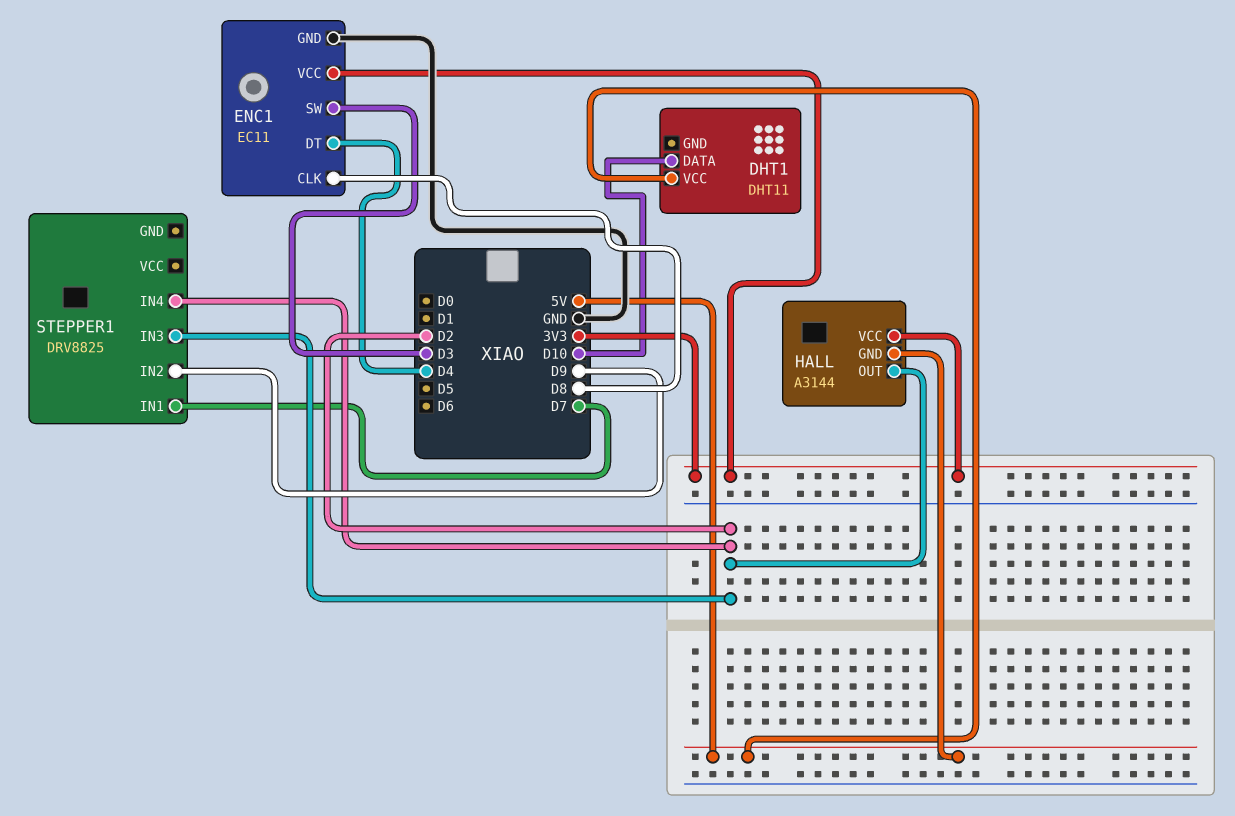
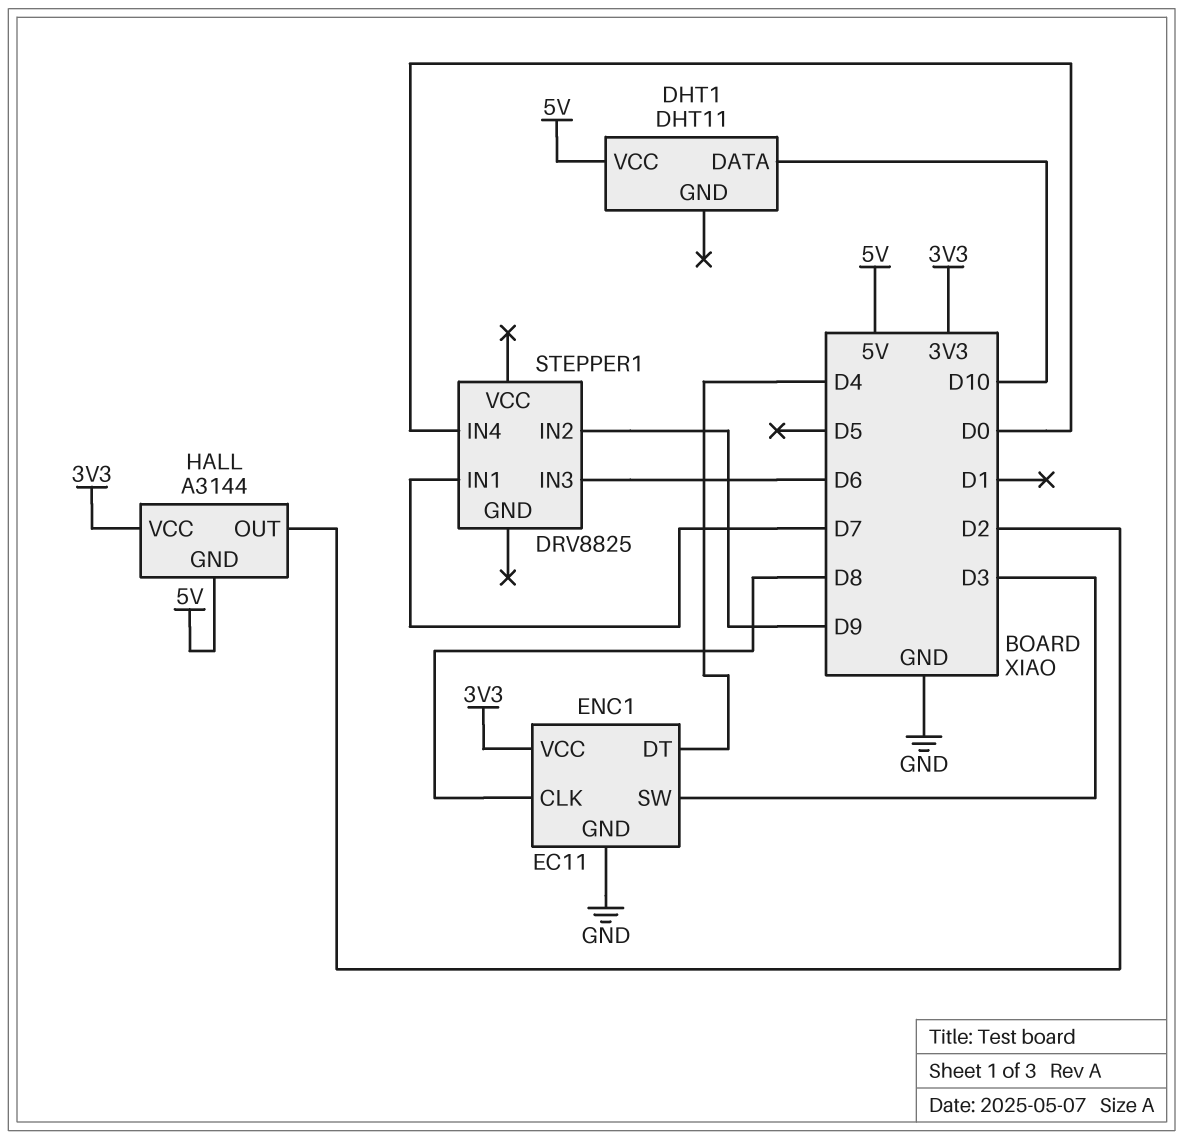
STEPPER1 pin IN3: D2 -> D6
STEPPER1 pin IN4: D2 -> D0

